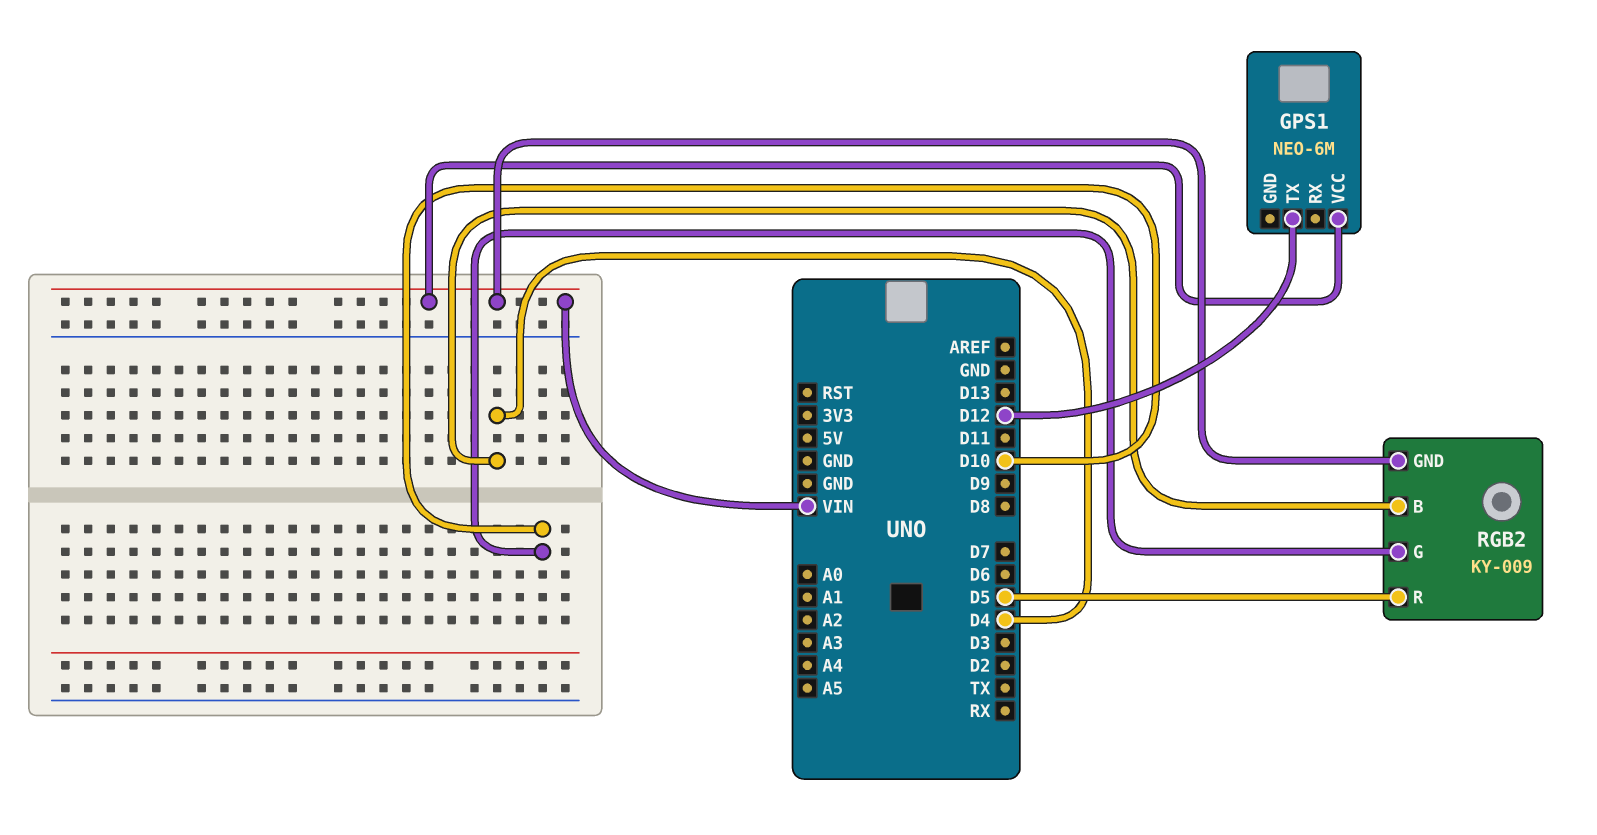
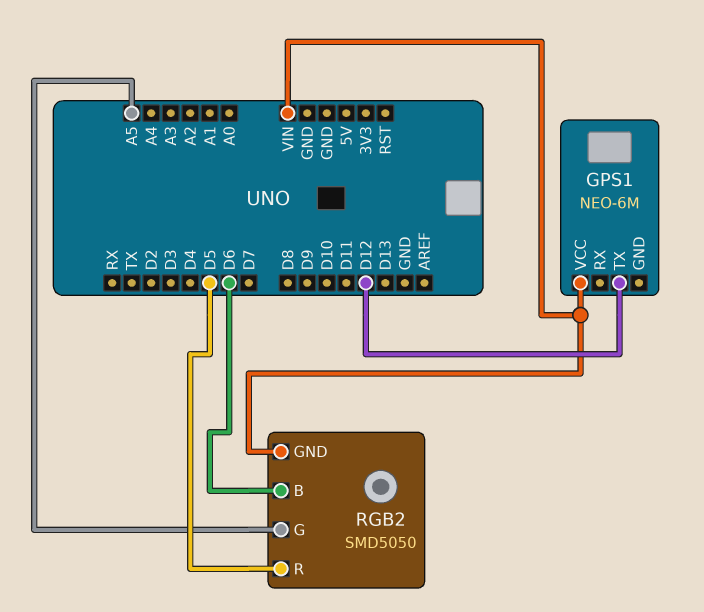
RGB2: KY-009 -> SMD5050
RGB2 pin B: D4 -> D6
RGB2 pin G: D10 -> A5

